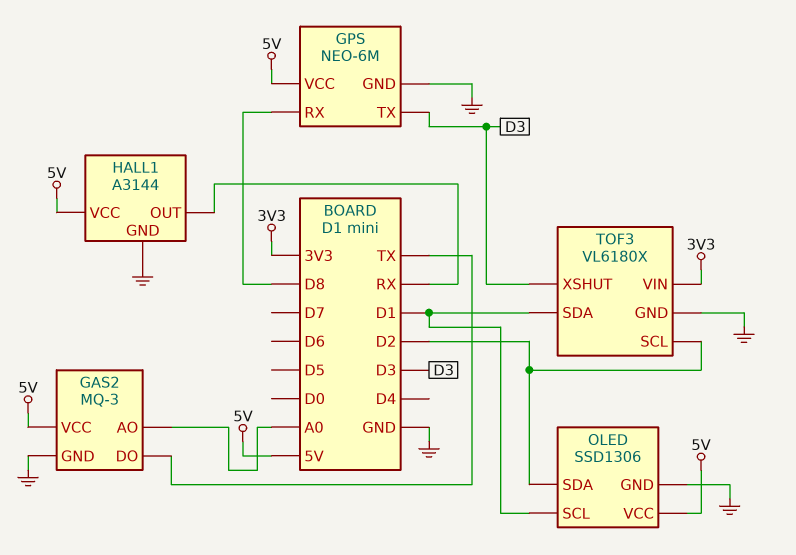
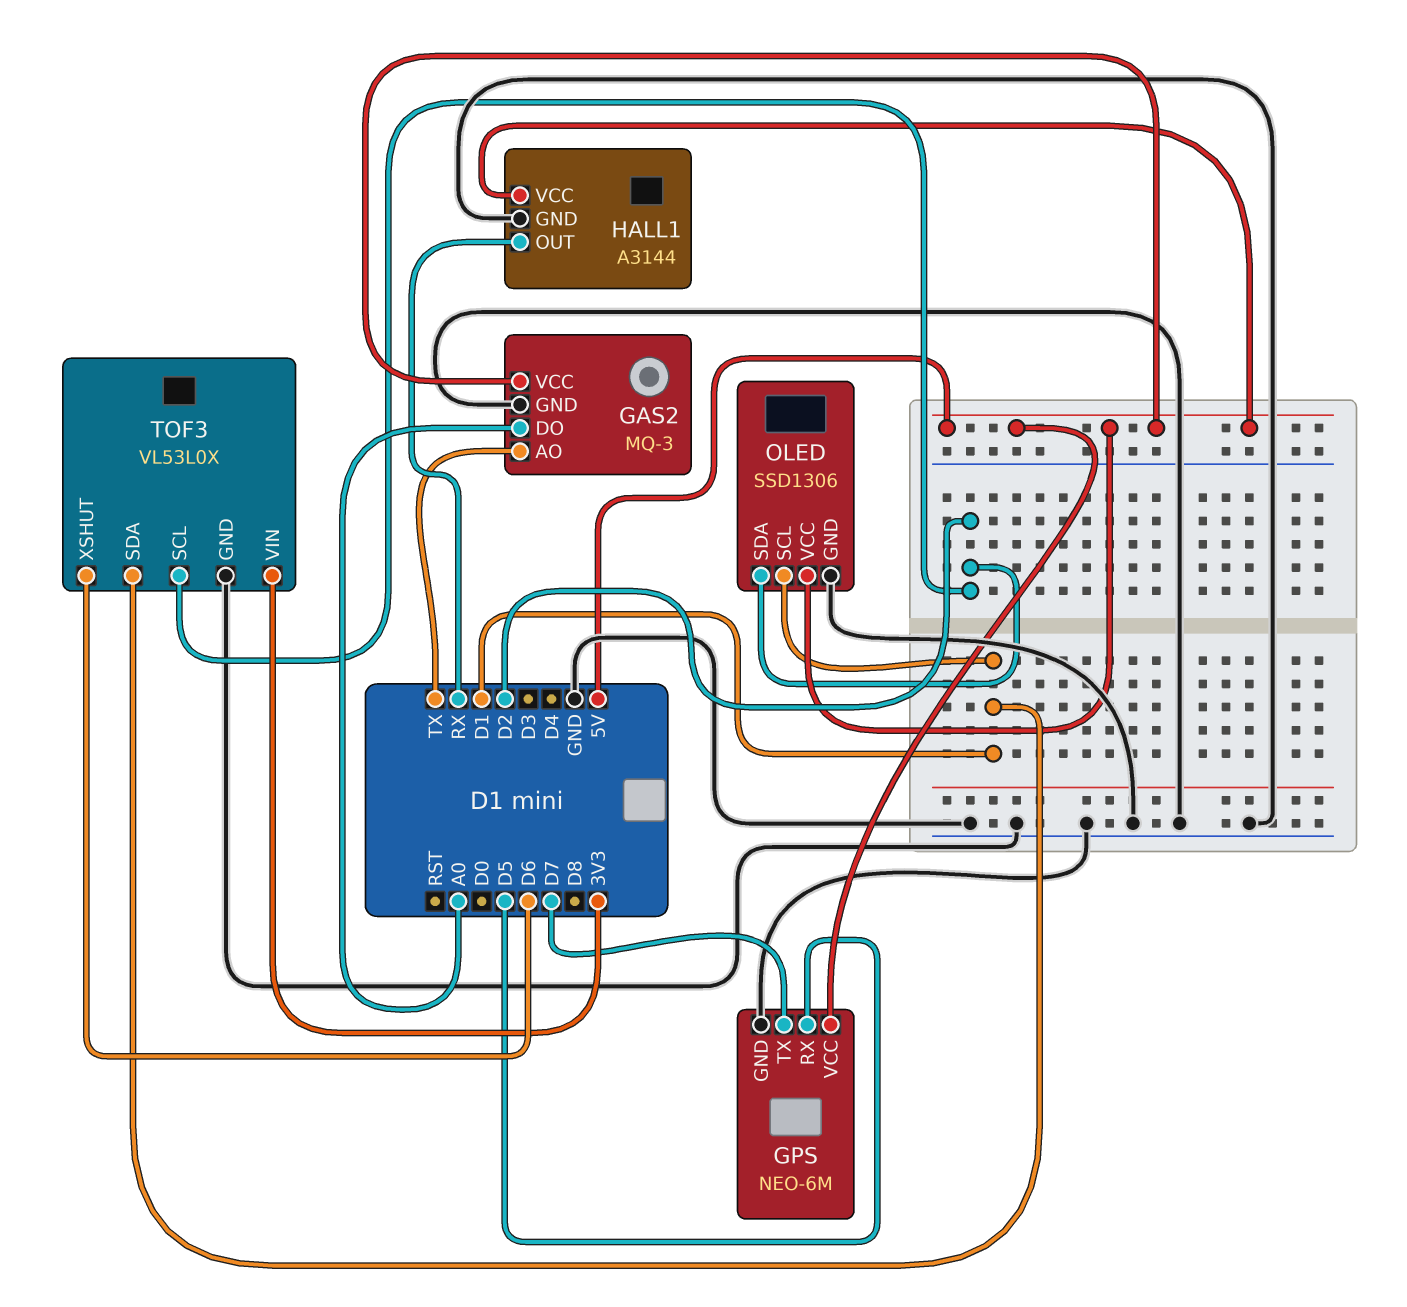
GAS2 pin AO: A0 -> TX
GAS2 pin DO: TX -> A0
GPS pin RX: D8 -> D5
GPS pin TX: D3 -> D7
TOF3: VL6180X -> VL53L0X
TOF3 pin XSHUT: D3 -> D6

